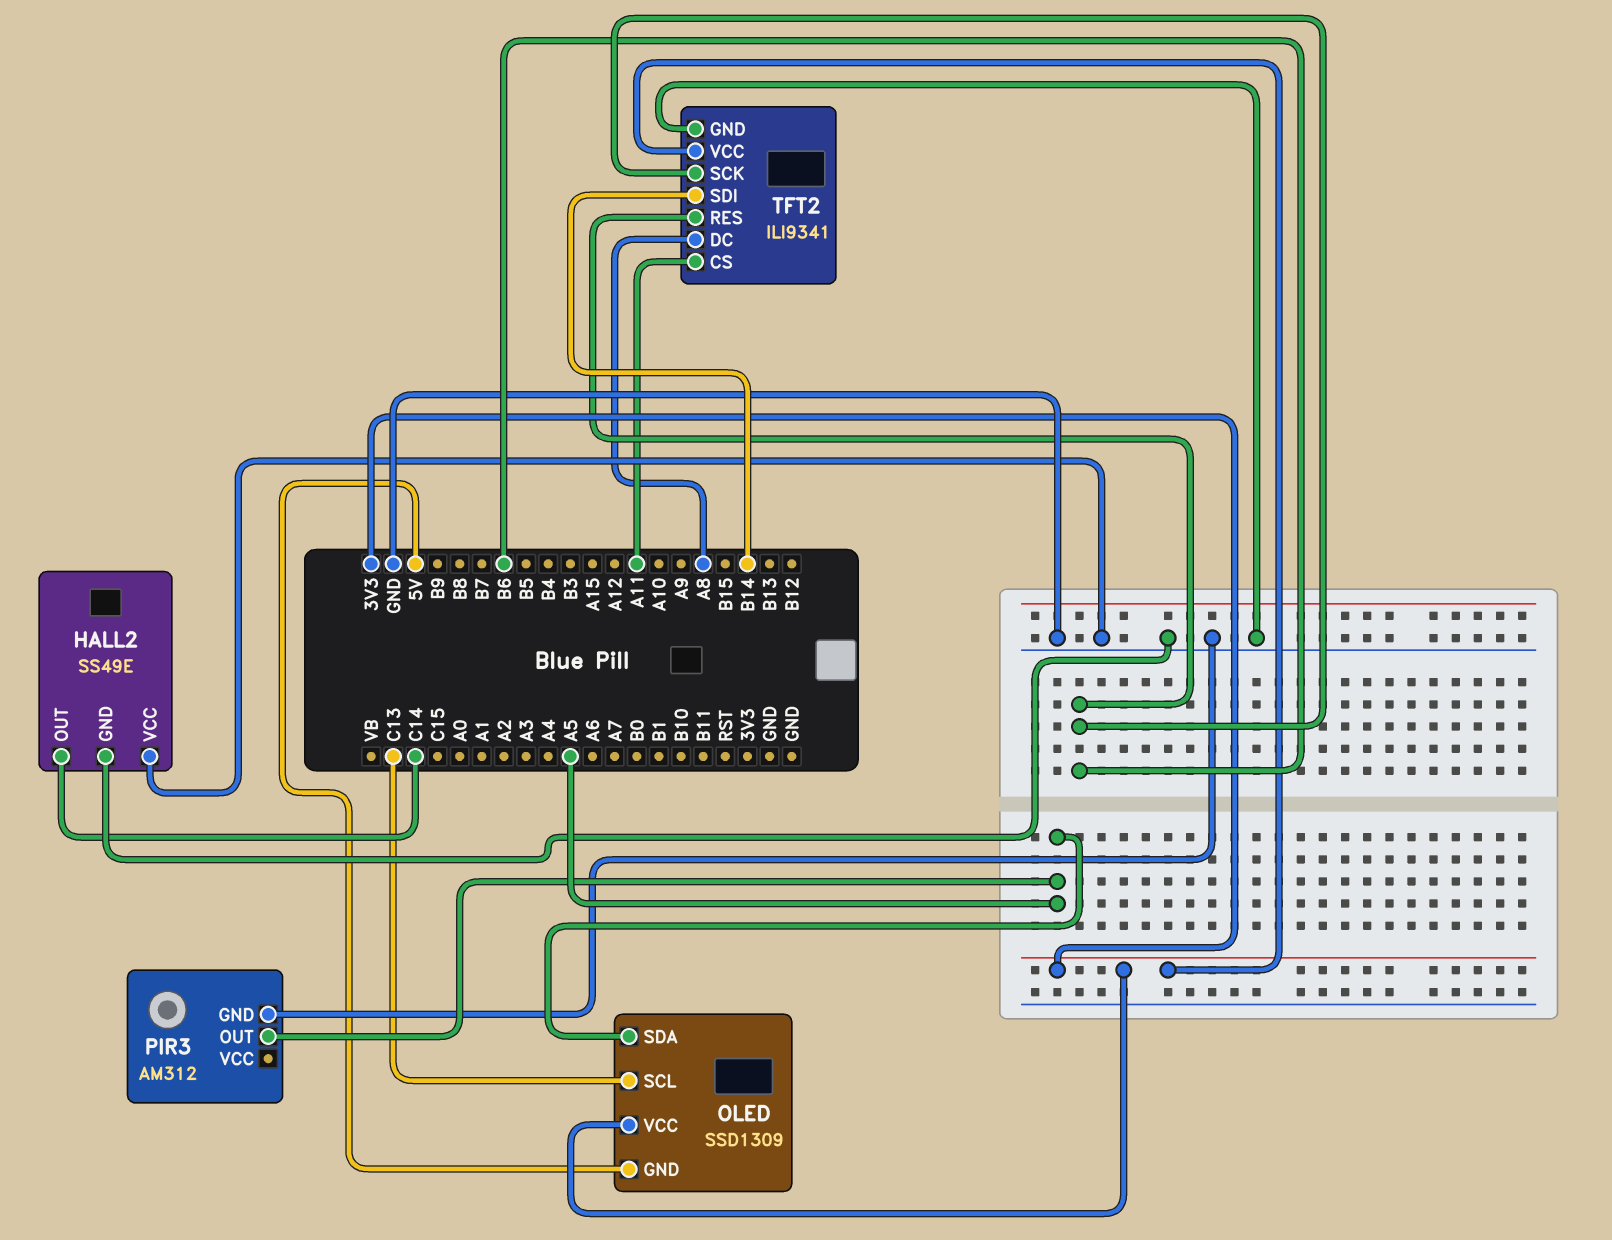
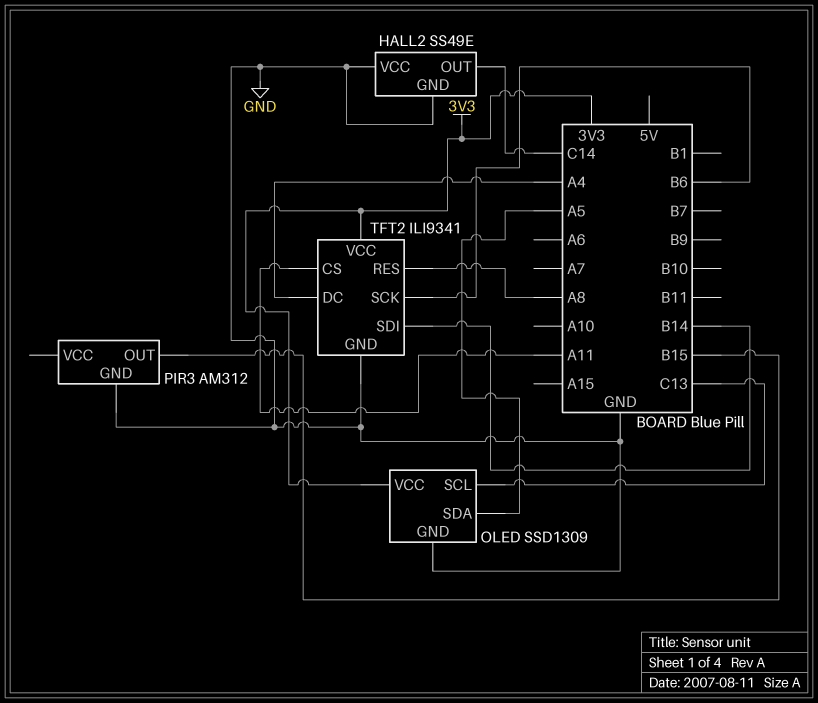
OLED pin GND: 5V -> GND
PIR3 pin OUT: A5 -> B15
TFT2 pin DC: A8 -> A4
TFT2 pin RES: B6 -> A8

